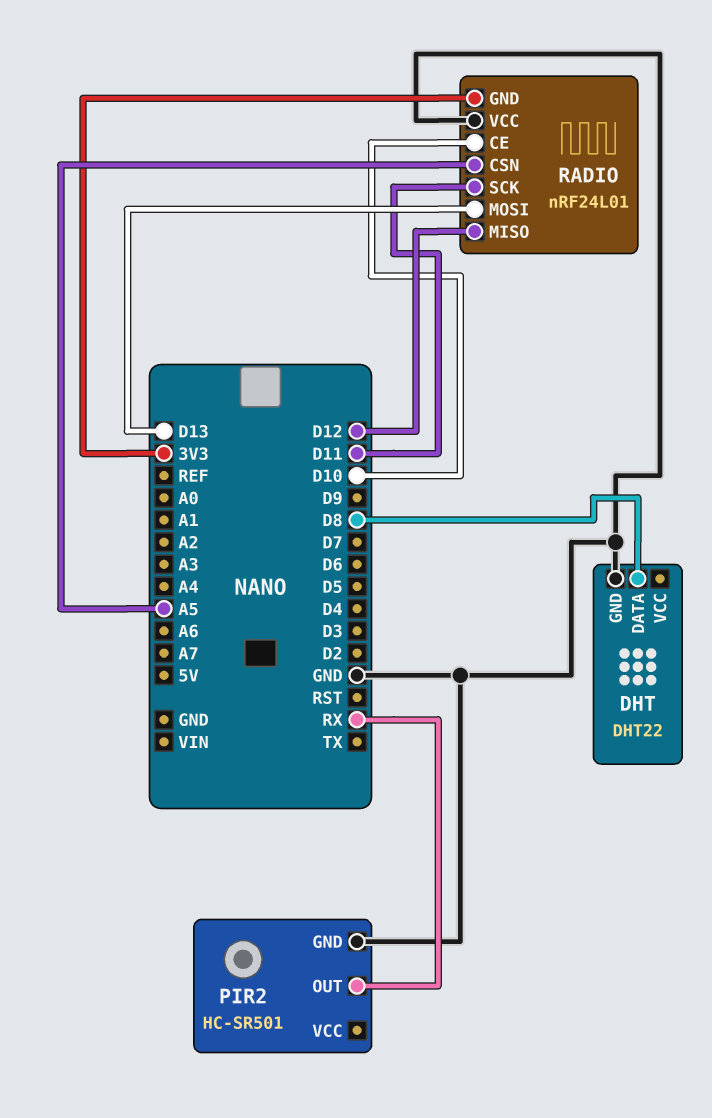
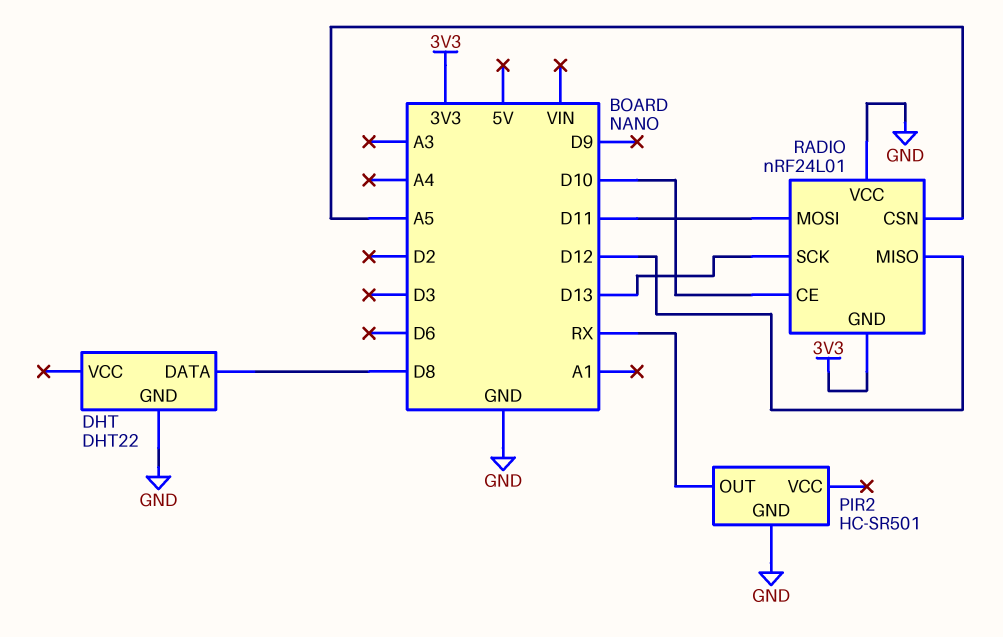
RADIO pin MOSI: D13 -> D11
RADIO pin SCK: D11 -> D13

